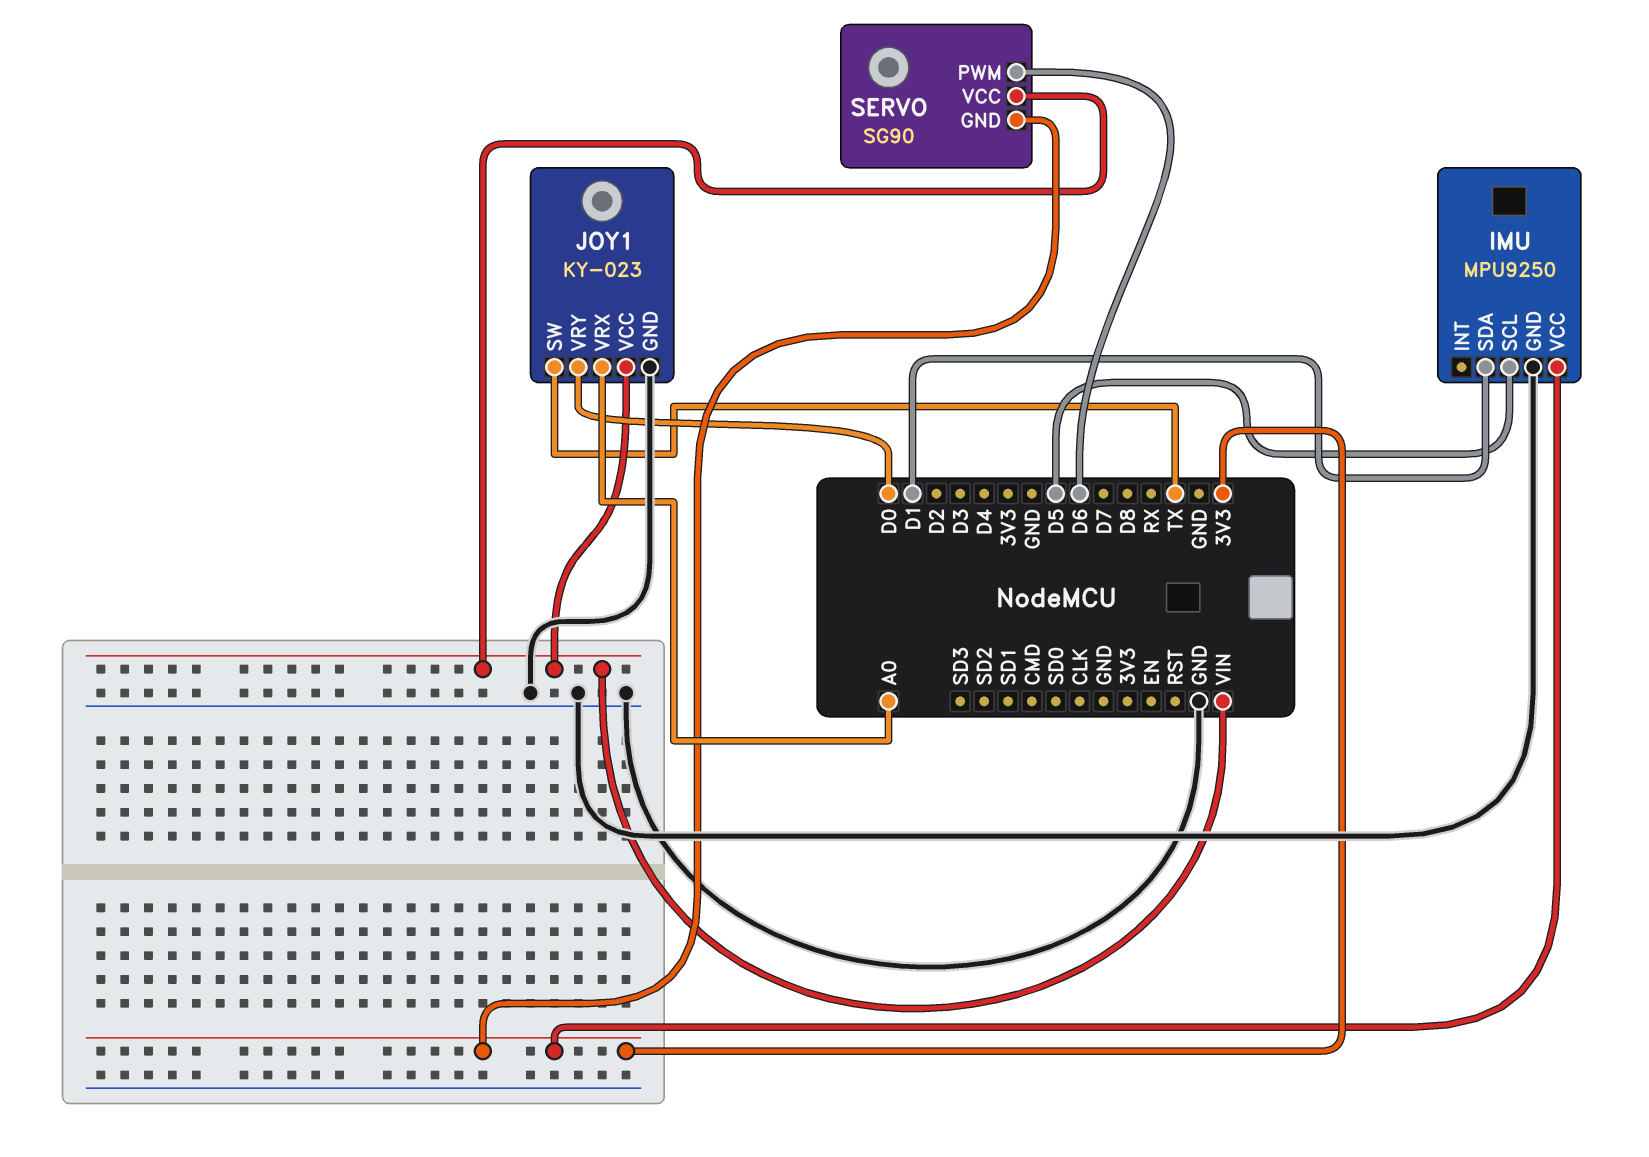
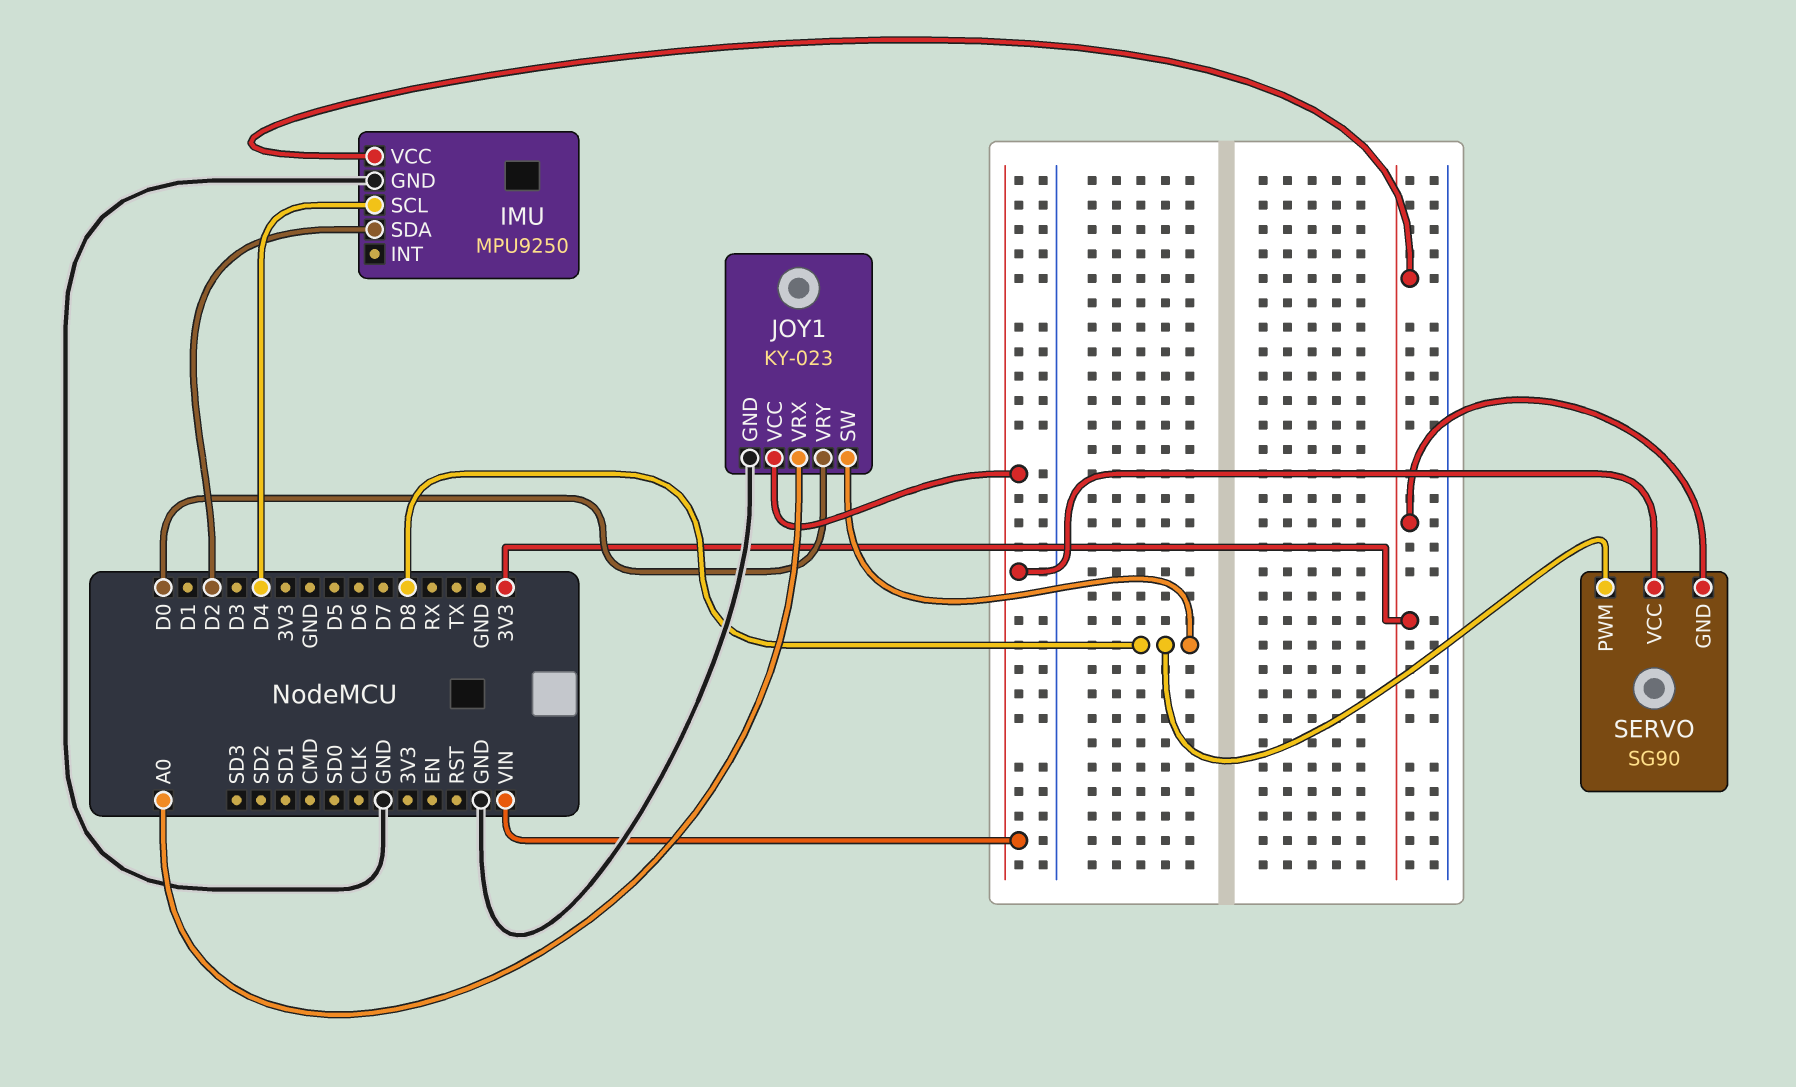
IMU pin SCL: D5 -> D4
IMU pin SDA: D1 -> D2
JOY1 pin SW: TX -> D8
SERVO pin PWM: D6 -> D8

